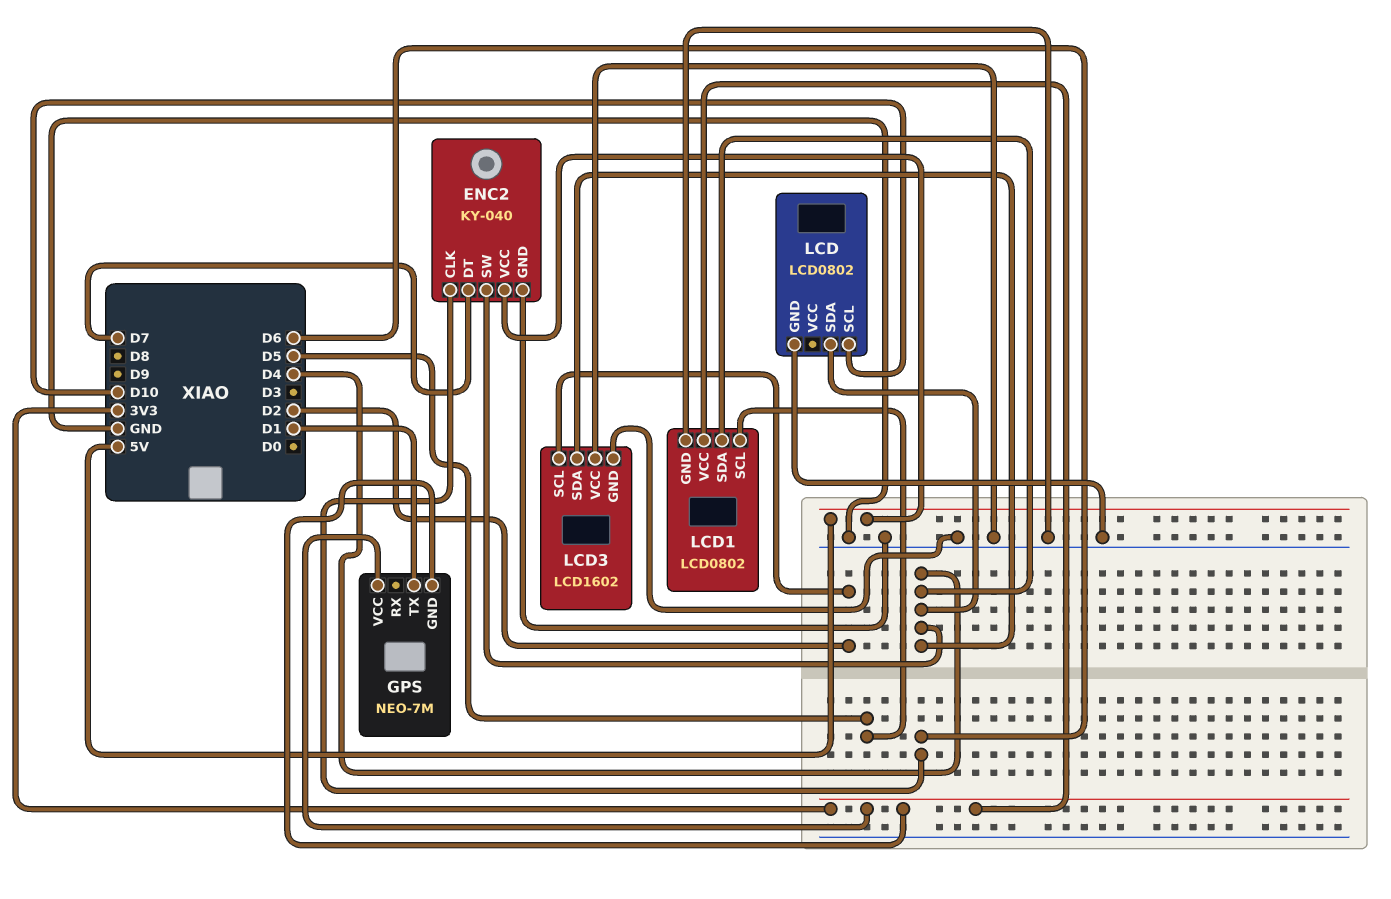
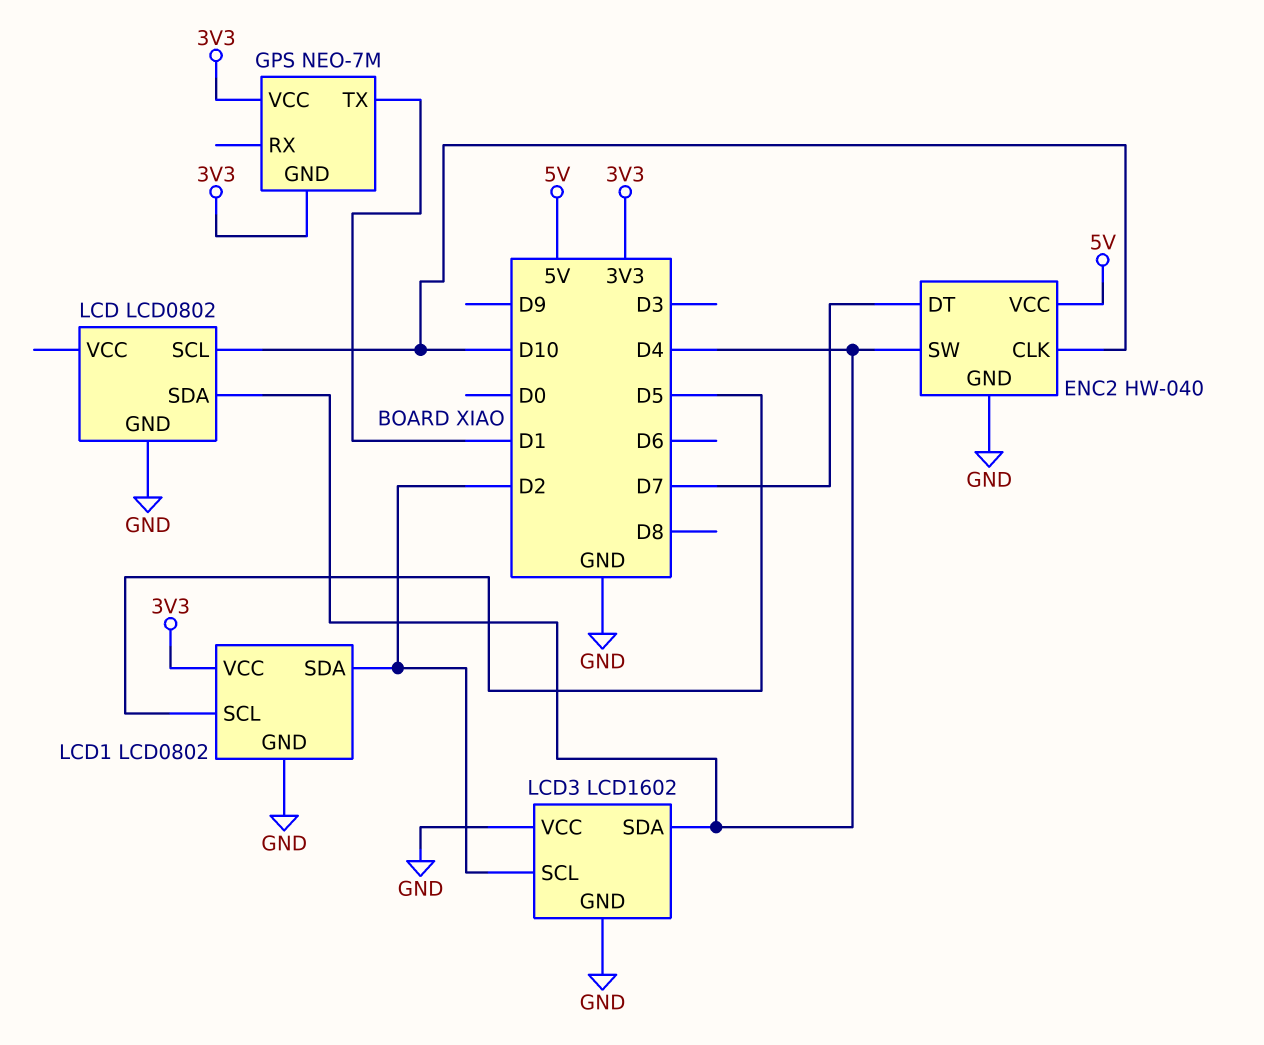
ENC2: KY-040 -> HW-040
ENC2 pin CLK: D6 -> D10
LCD1 pin SDA: D4 -> D2

